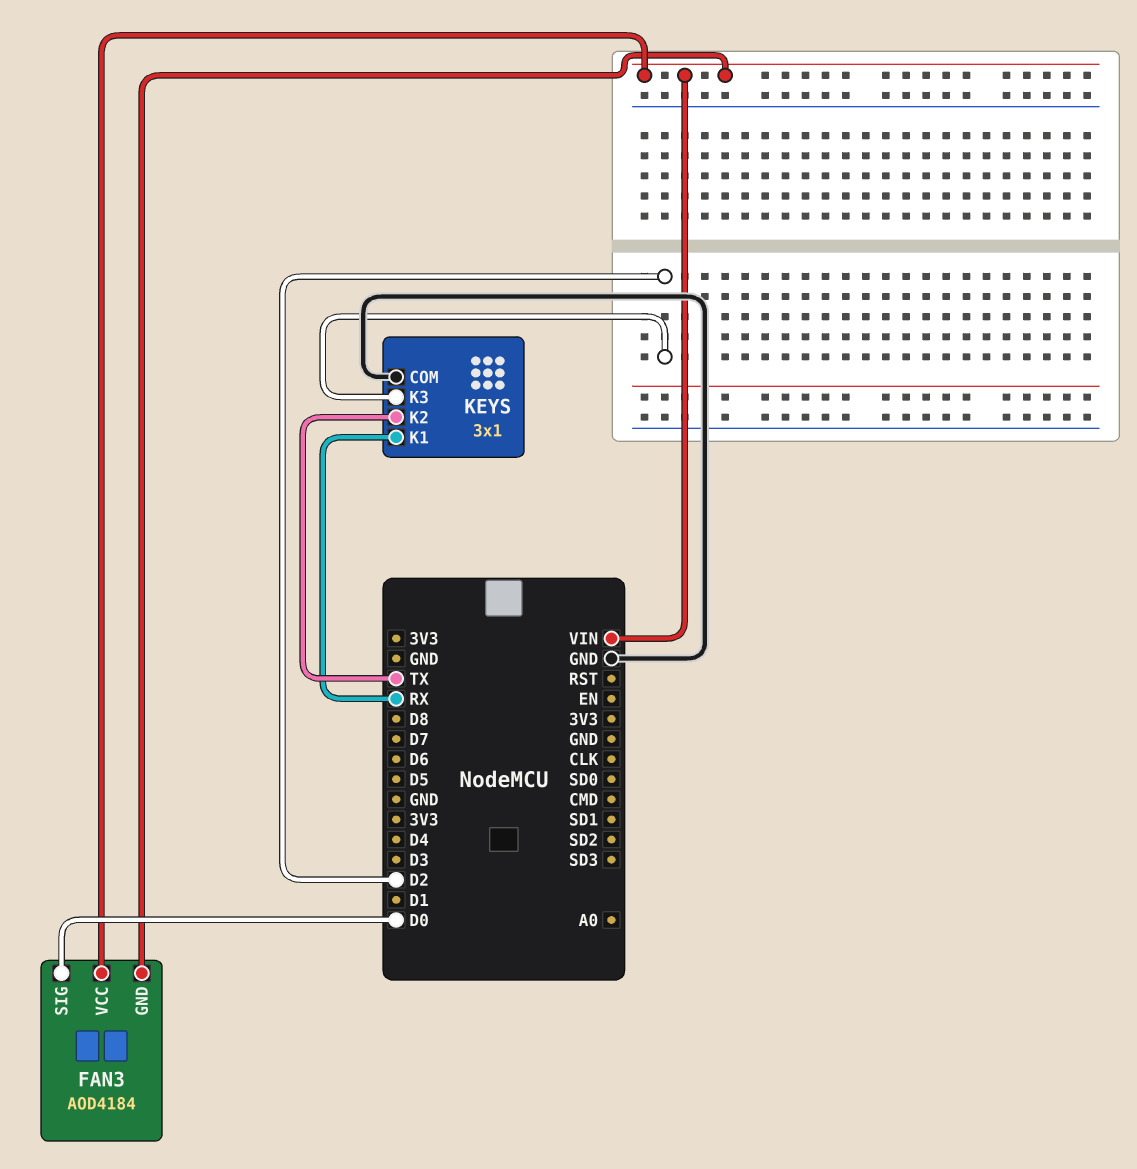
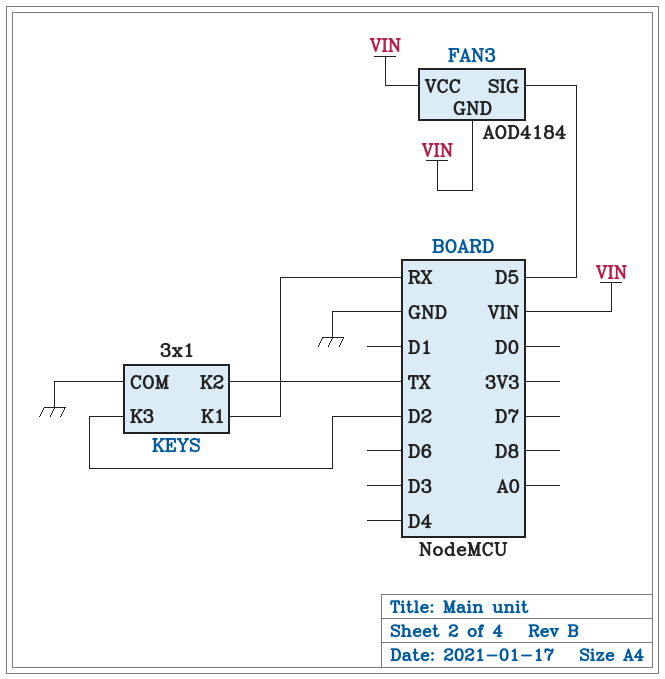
FAN3 pin SIG: D0 -> D5

